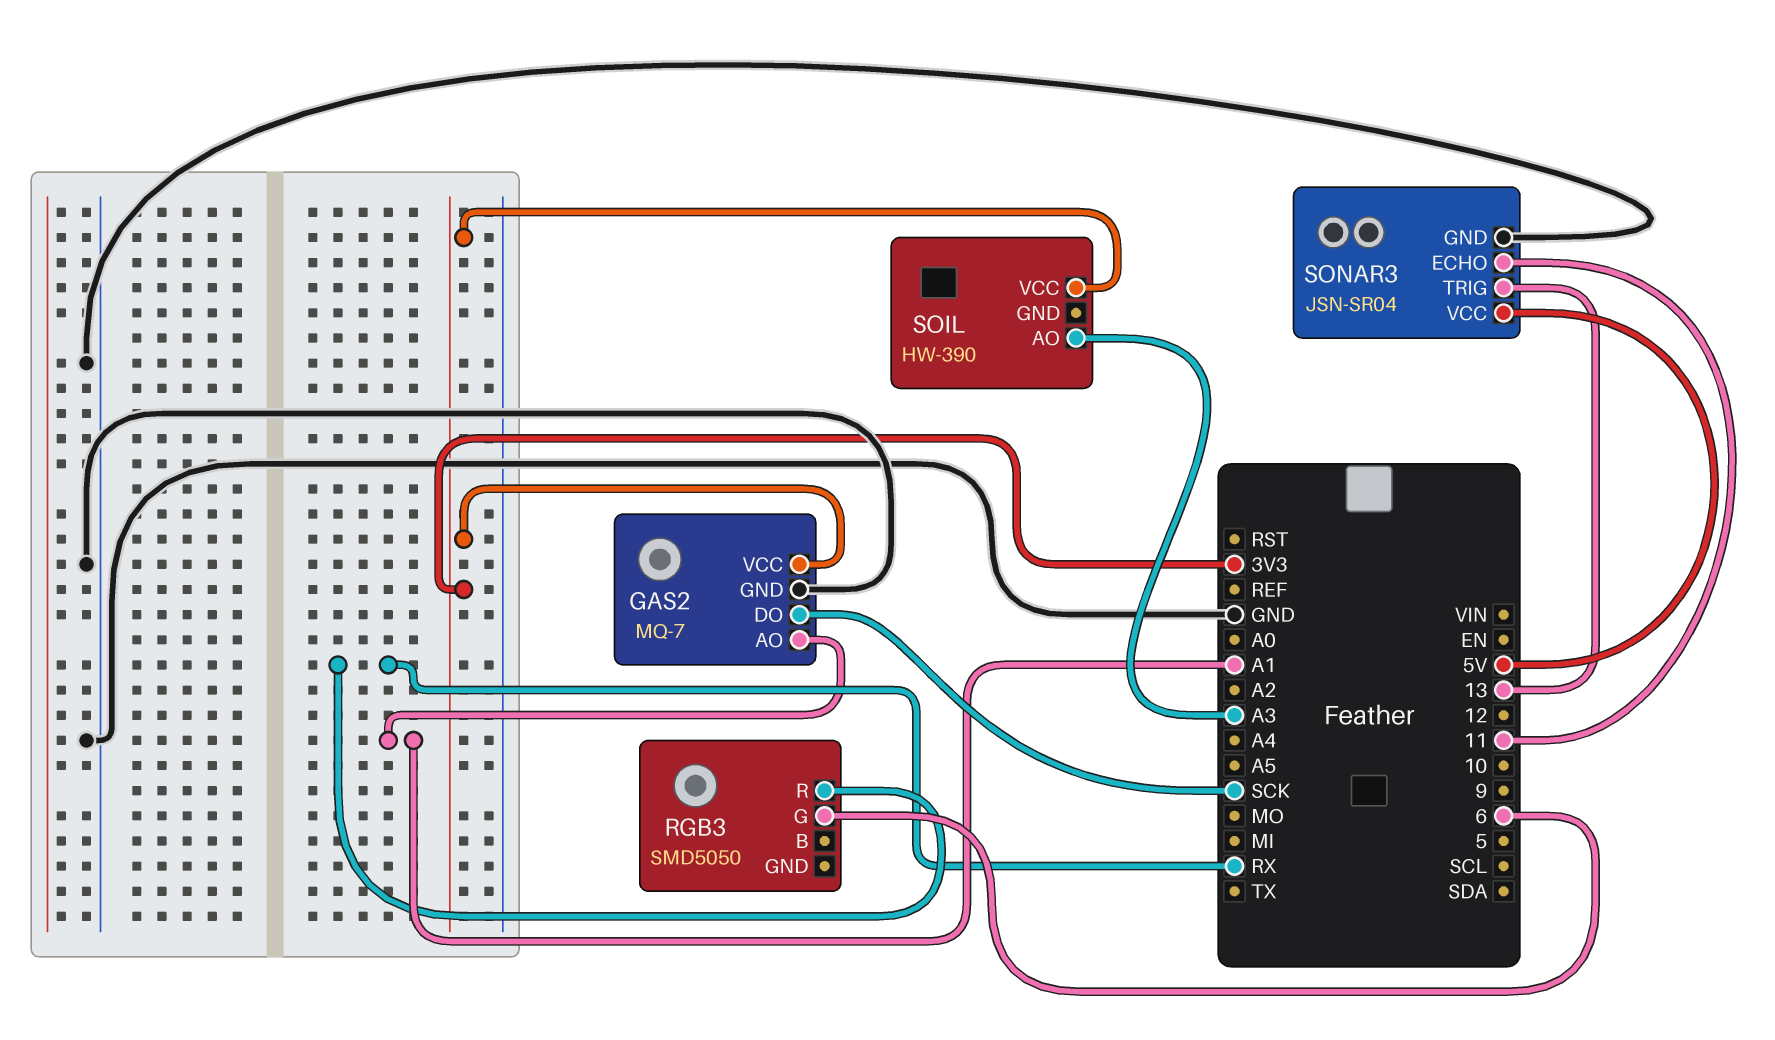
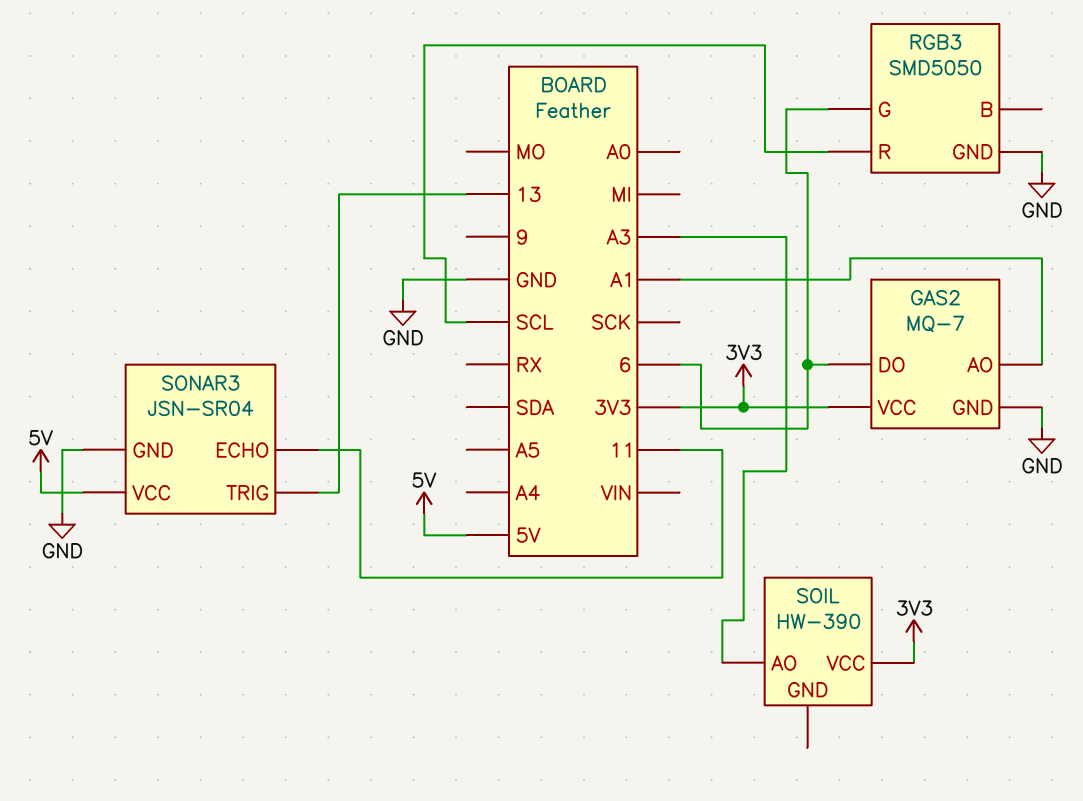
GAS2 pin DO: SCK -> 6
RGB3 pin GND: none -> GND
RGB3 pin R: RX -> SCL

